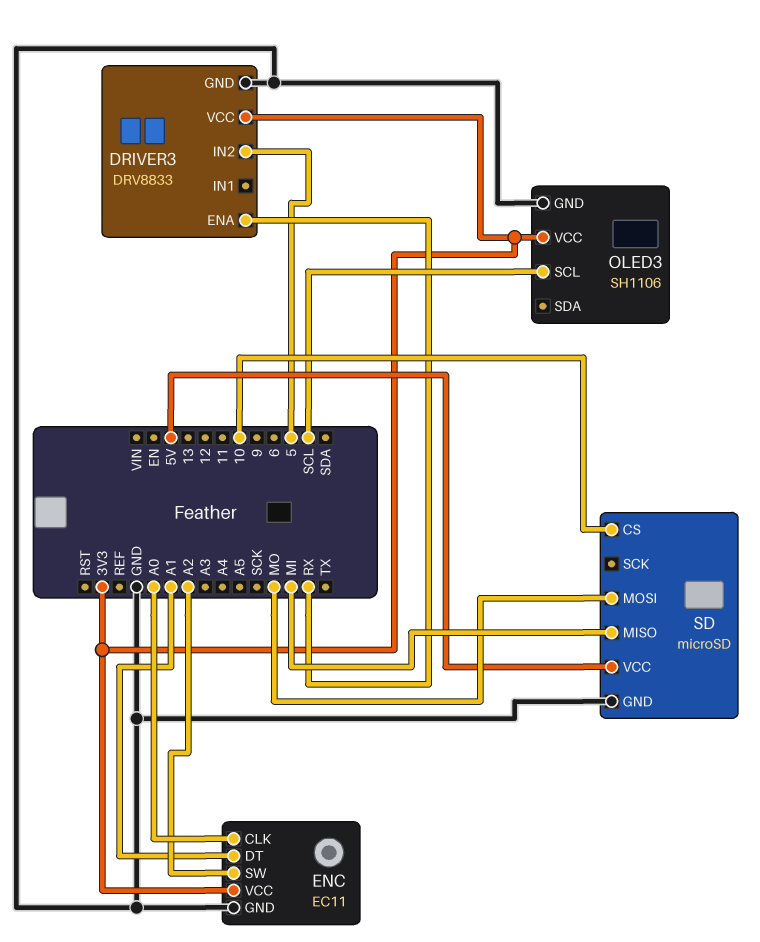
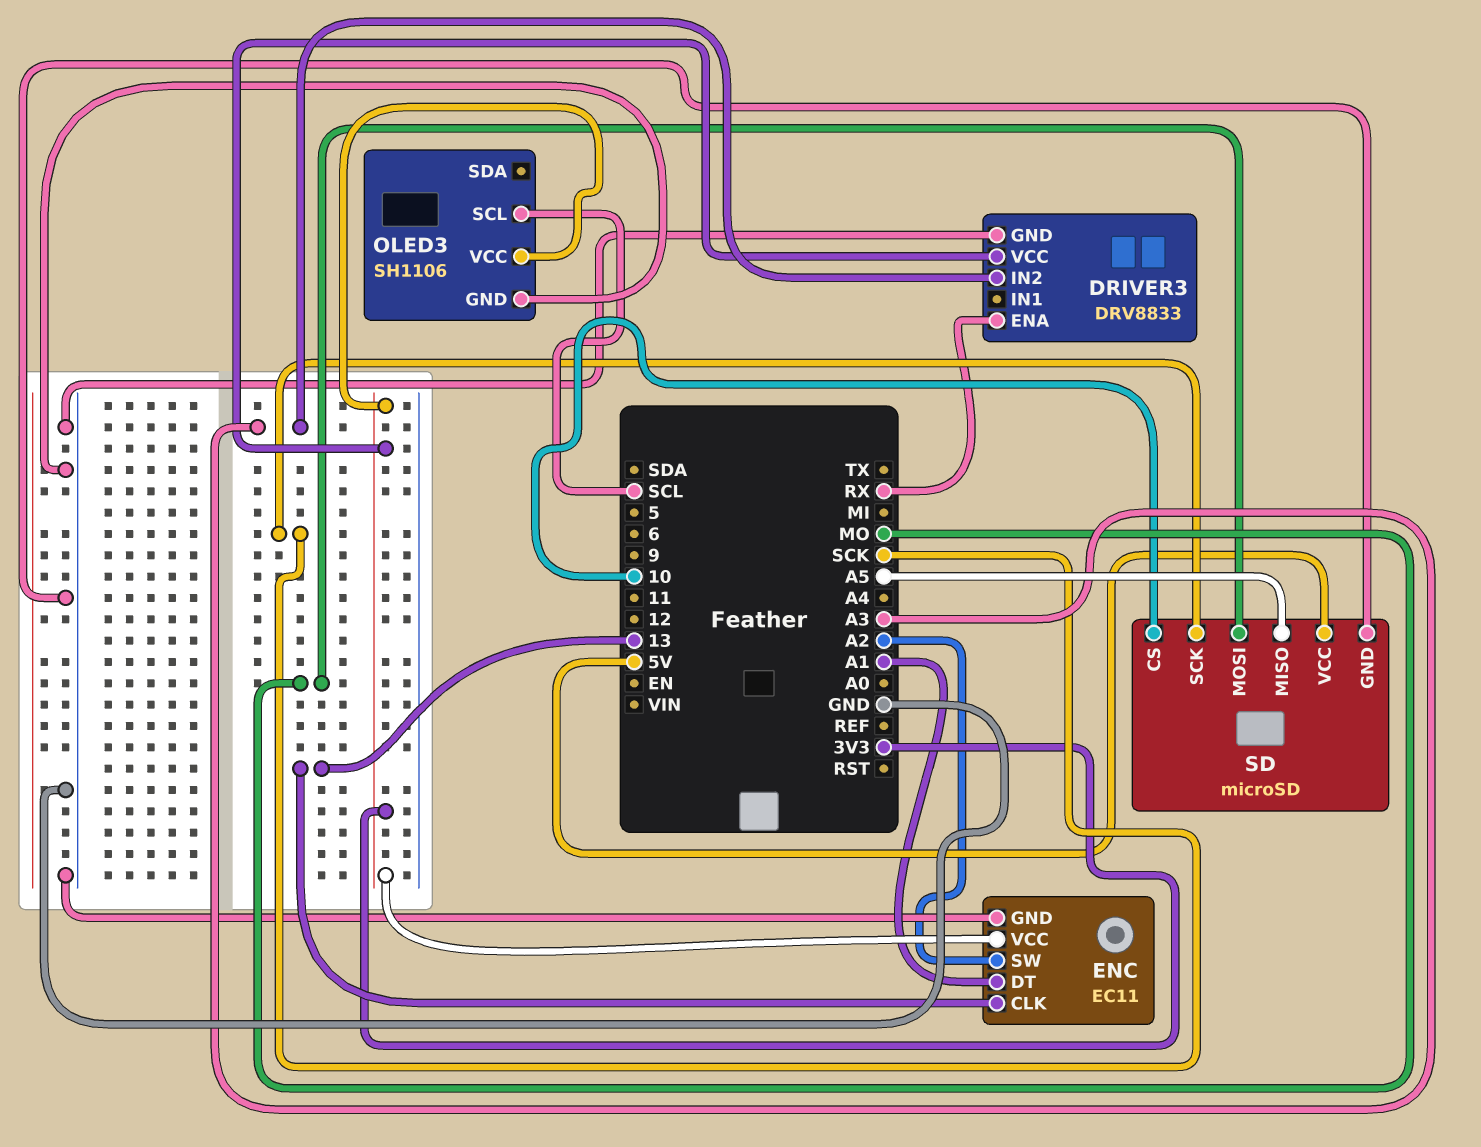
DRIVER3 pin IN2: 5 -> A3
ENC pin CLK: A0 -> 13
SD pin MISO: MI -> A5
SD pin SCK: none -> SCK

